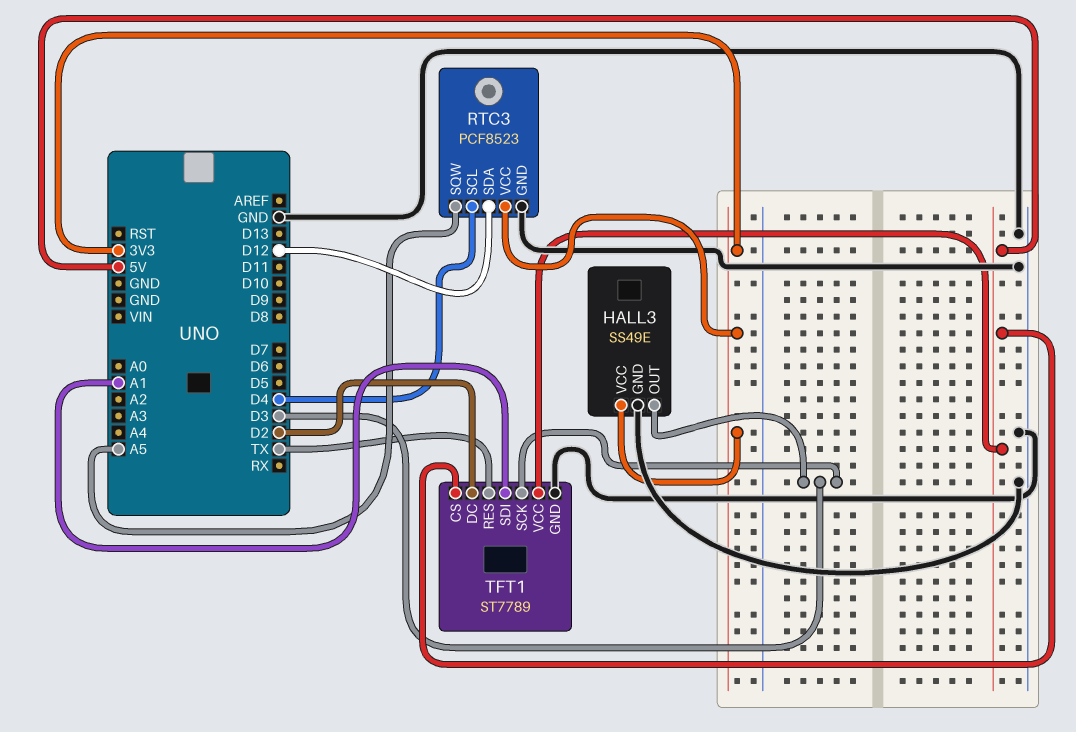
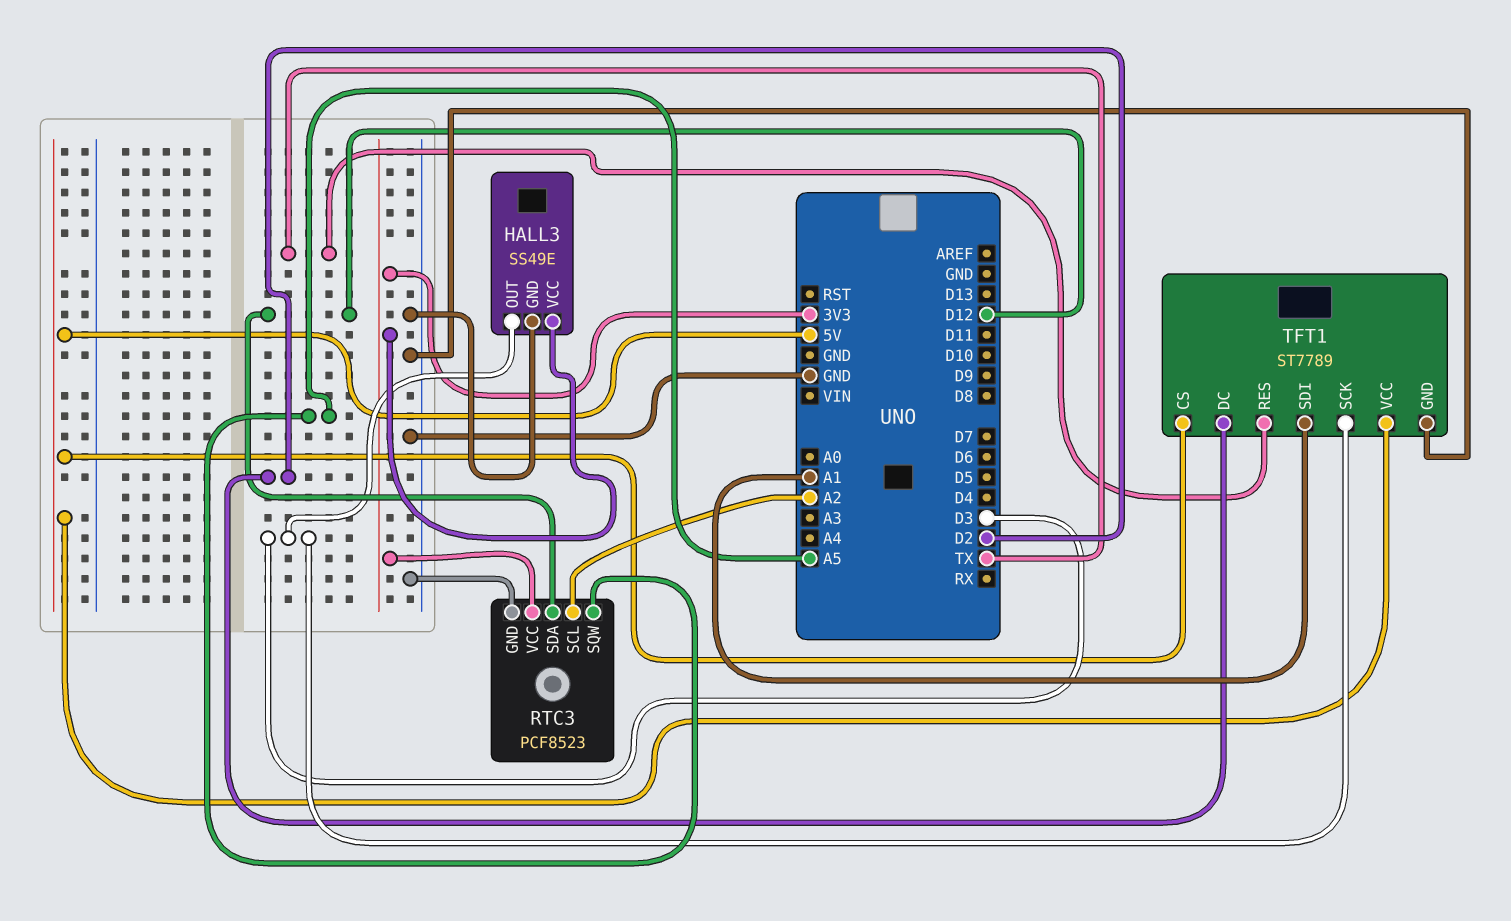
RTC3 pin SCL: D4 -> A2

